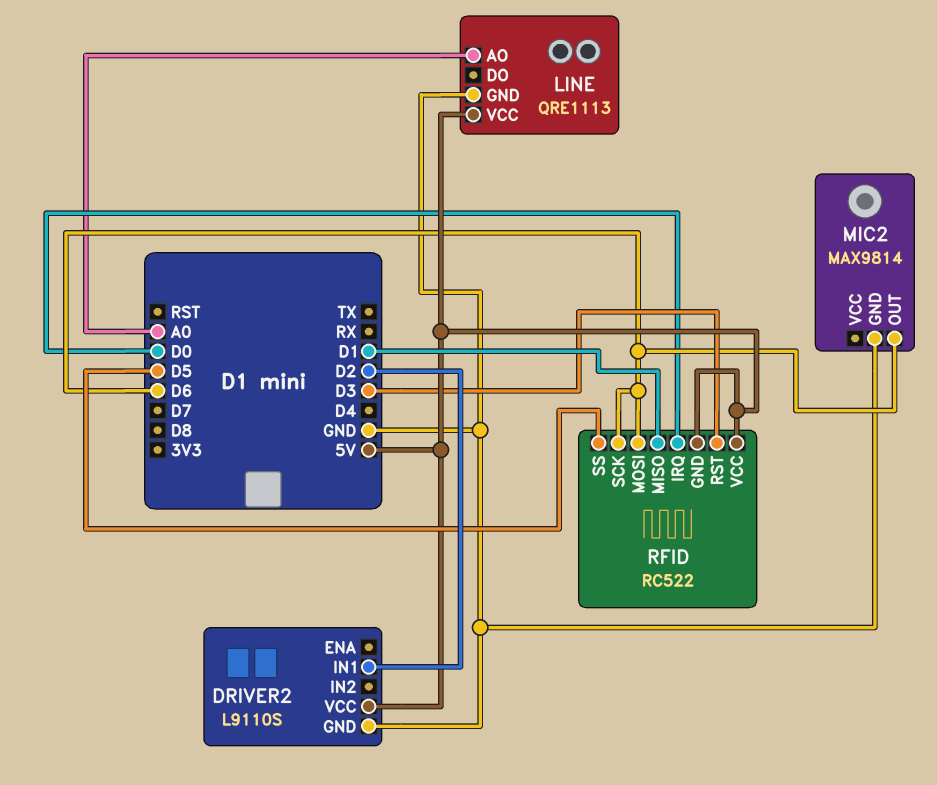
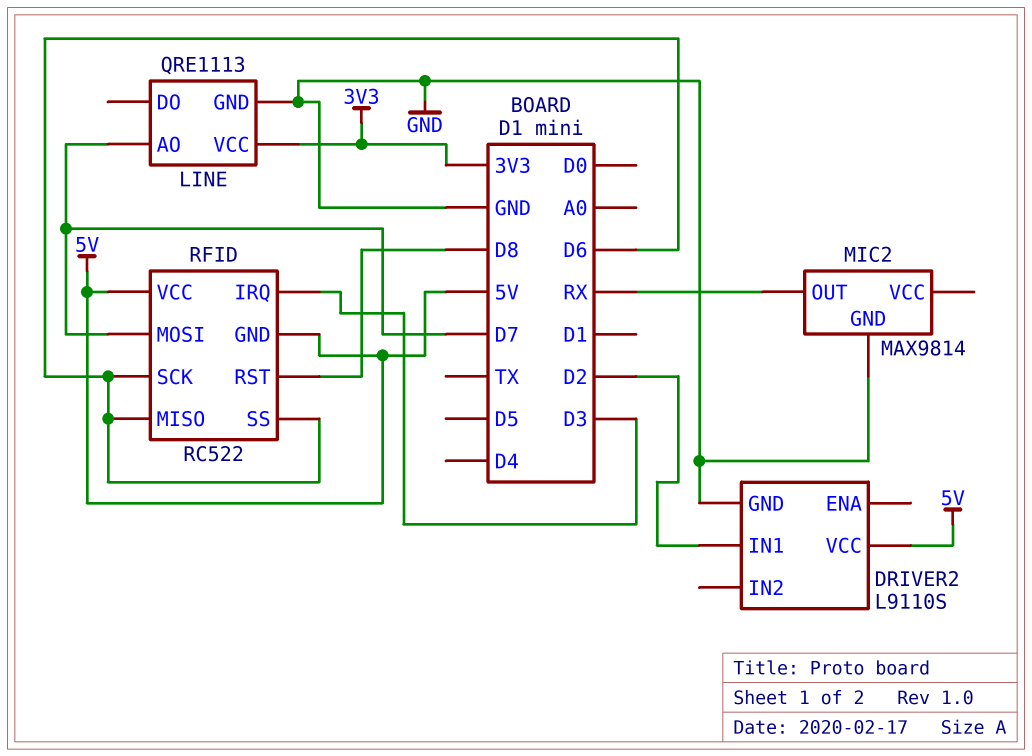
LINE pin AO: A0 -> D7
LINE pin VCC: 5V -> 3V3
MIC2 pin OUT: D6 -> RX
RFID pin IRQ: D0 -> D3
RFID pin MISO: D1 -> D6
RFID pin MOSI: D6 -> D7
RFID pin RST: D3 -> D8
RFID pin SS: D5 -> D6

